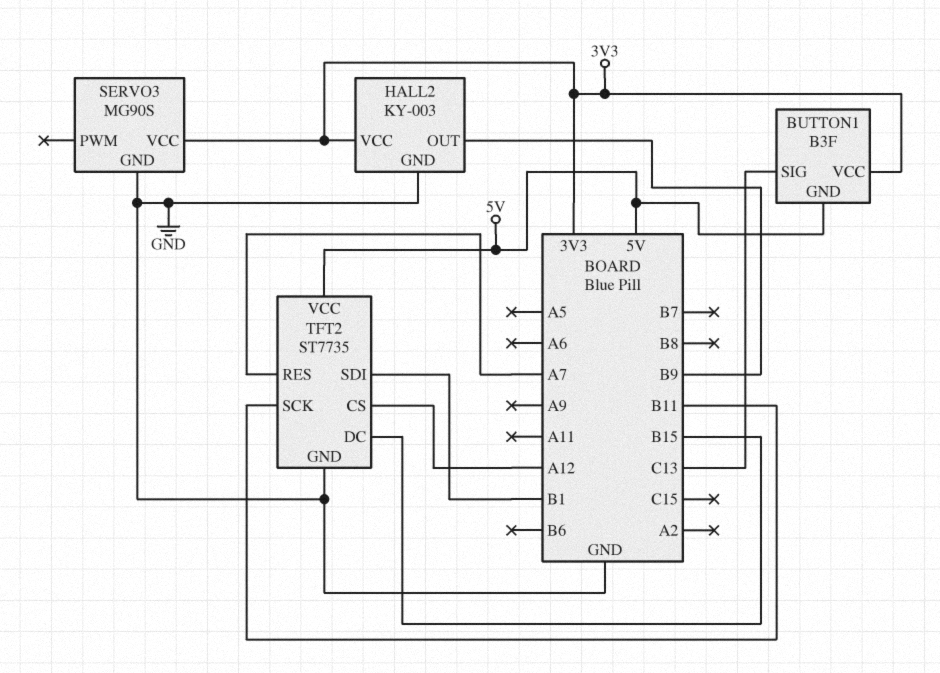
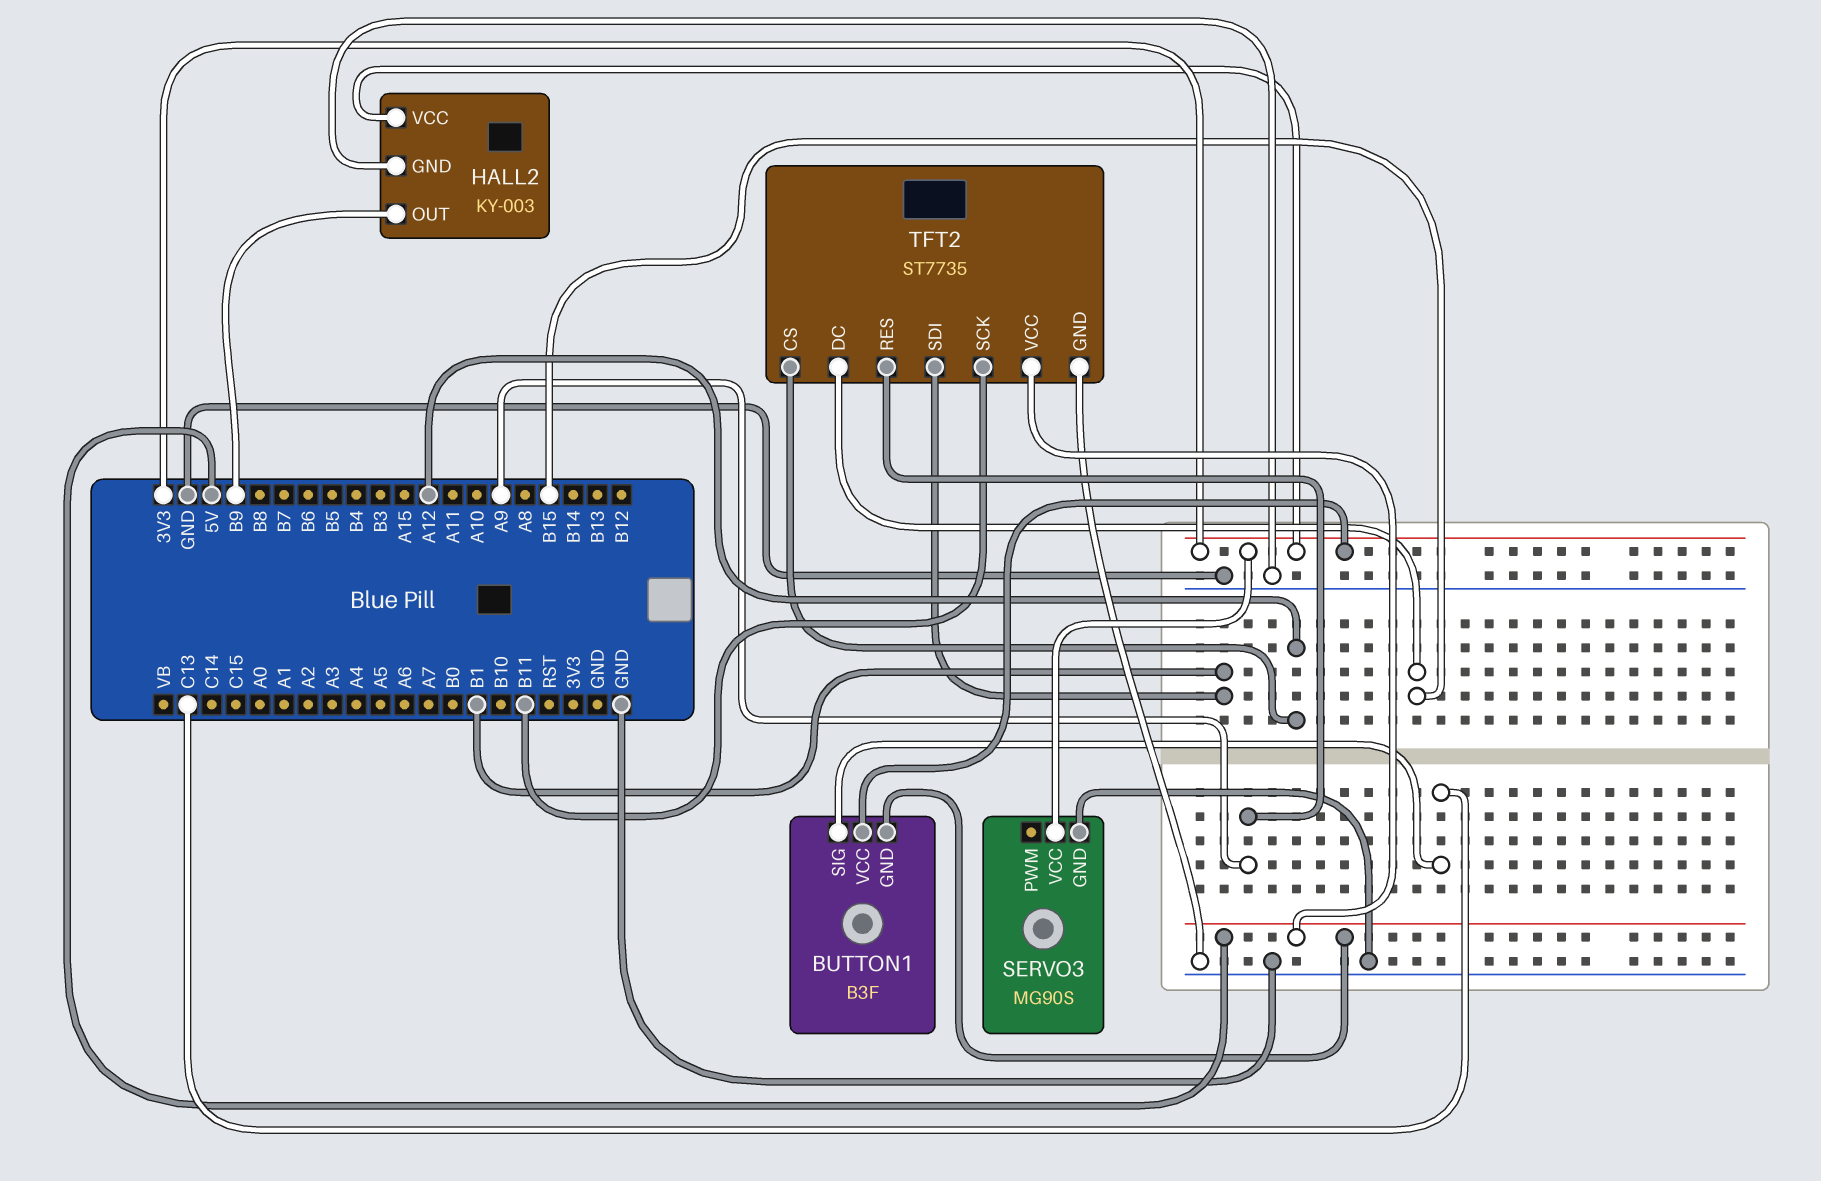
TFT2 pin RES: A7 -> A9

